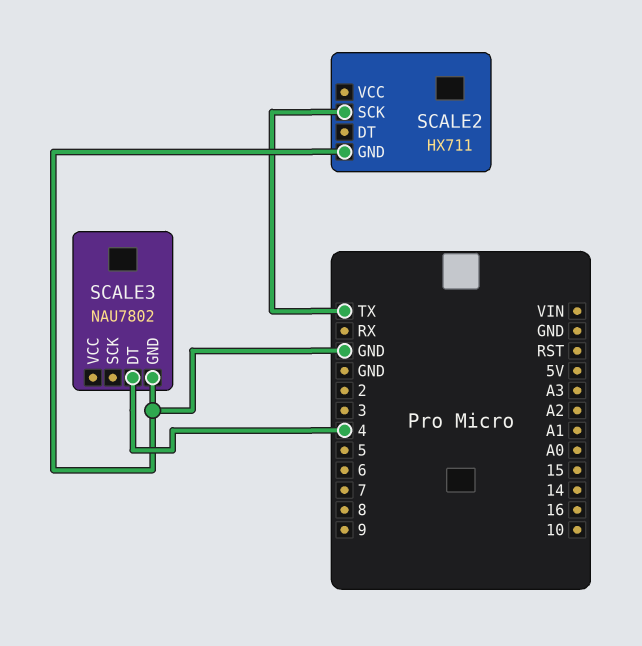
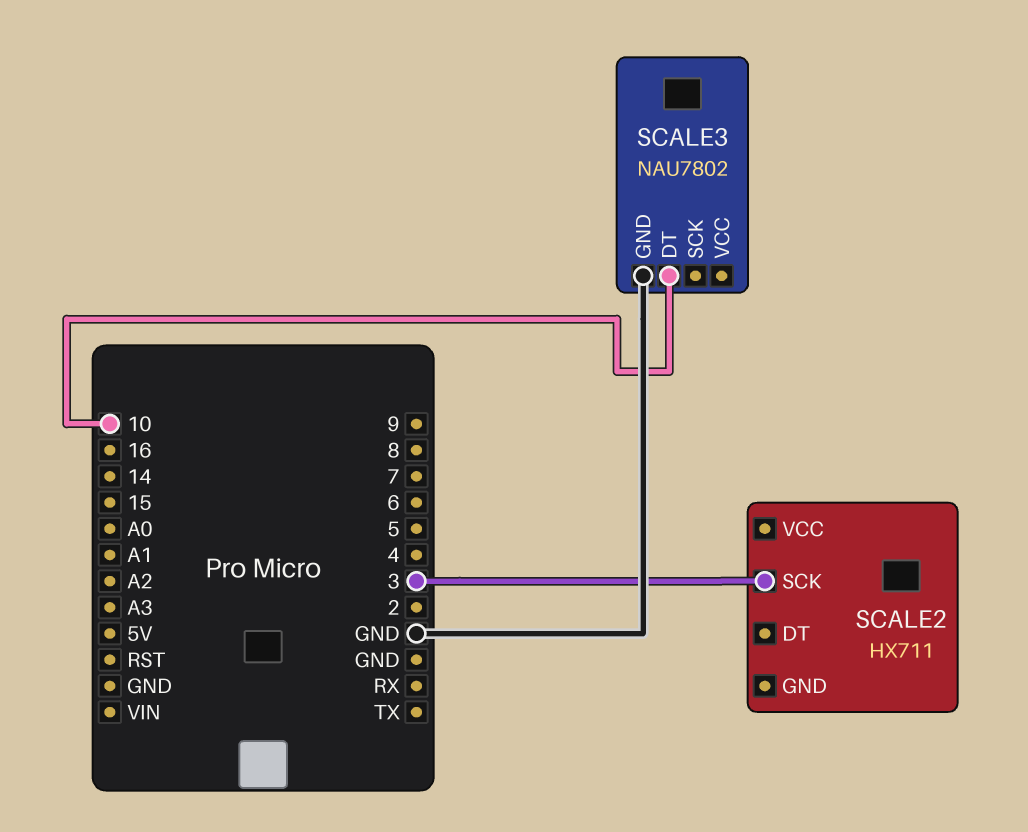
SCALE2 pin GND: GND -> none
SCALE2 pin SCK: TX -> 3
SCALE3 pin DT: 4 -> 10

